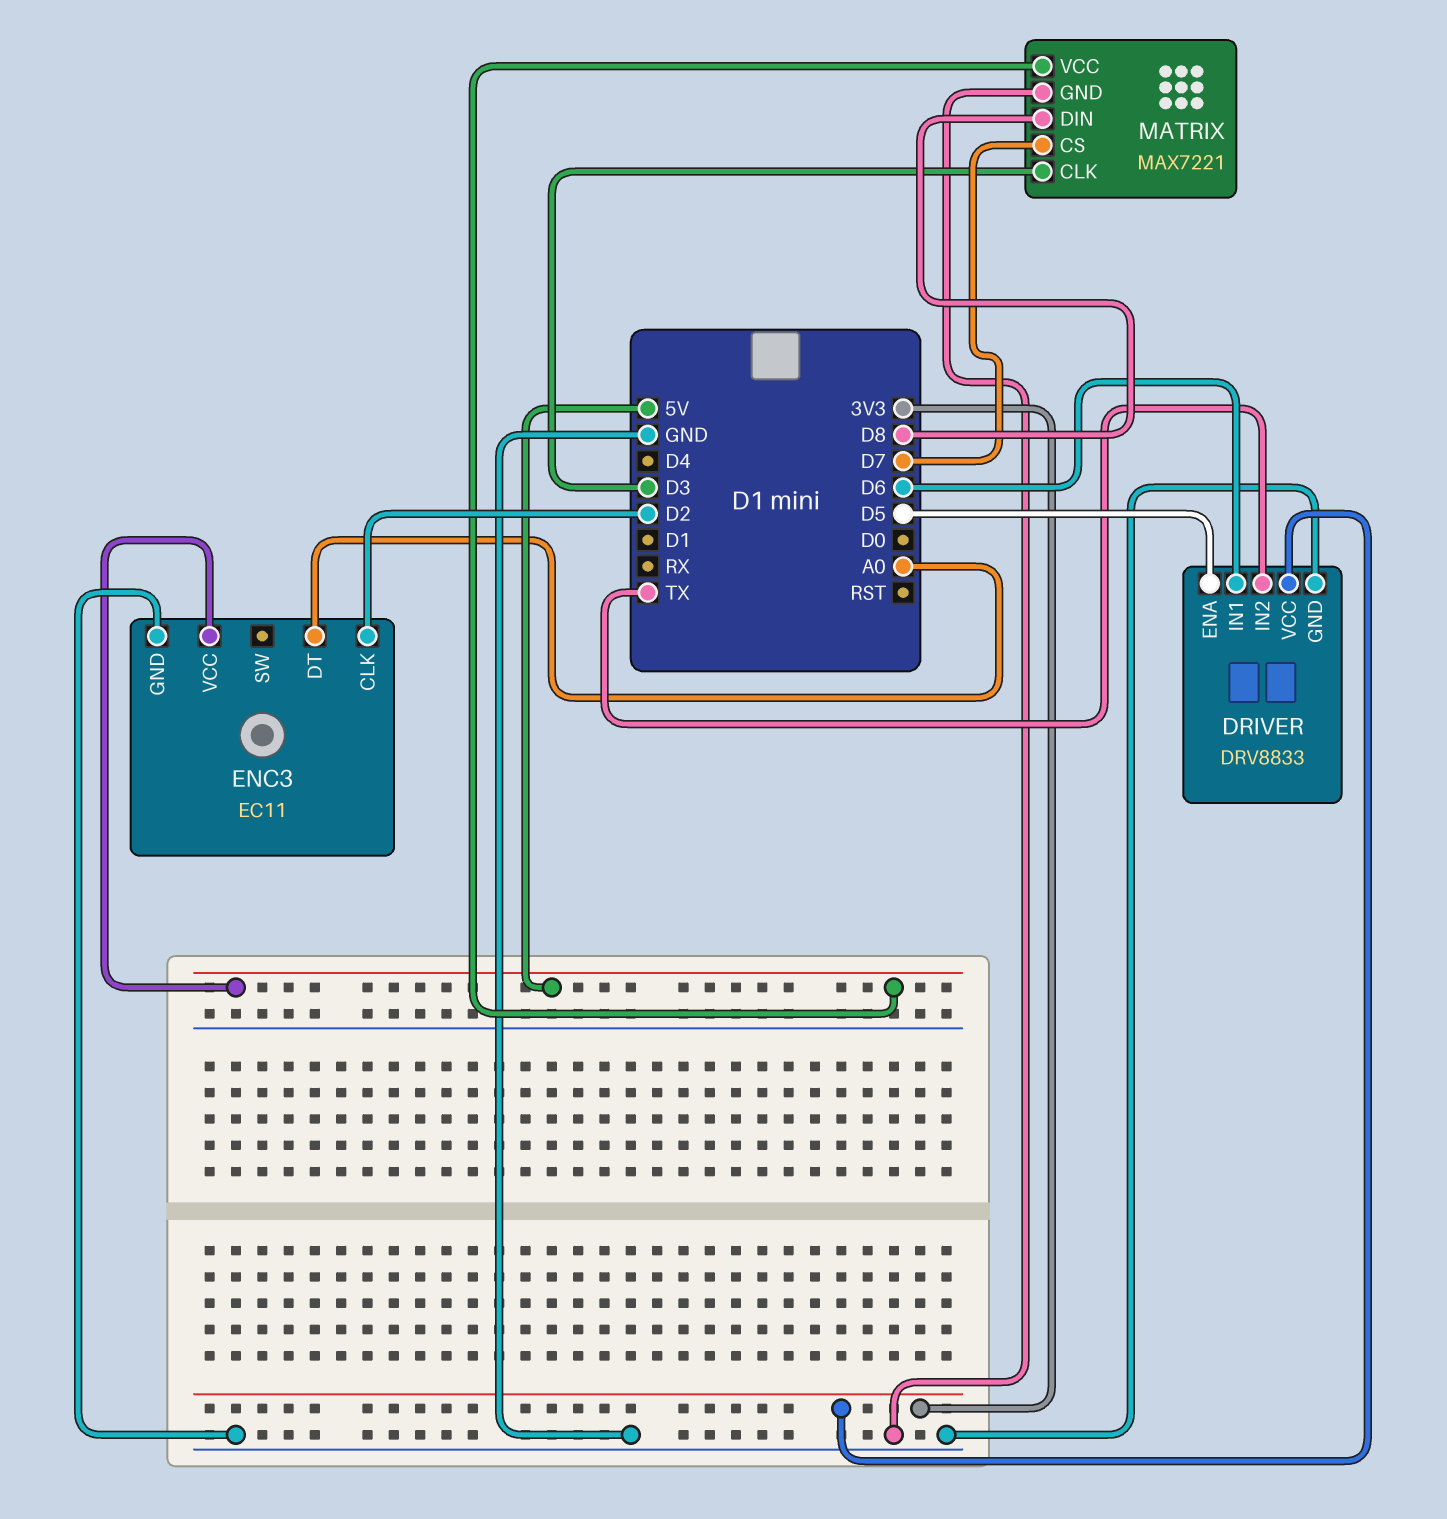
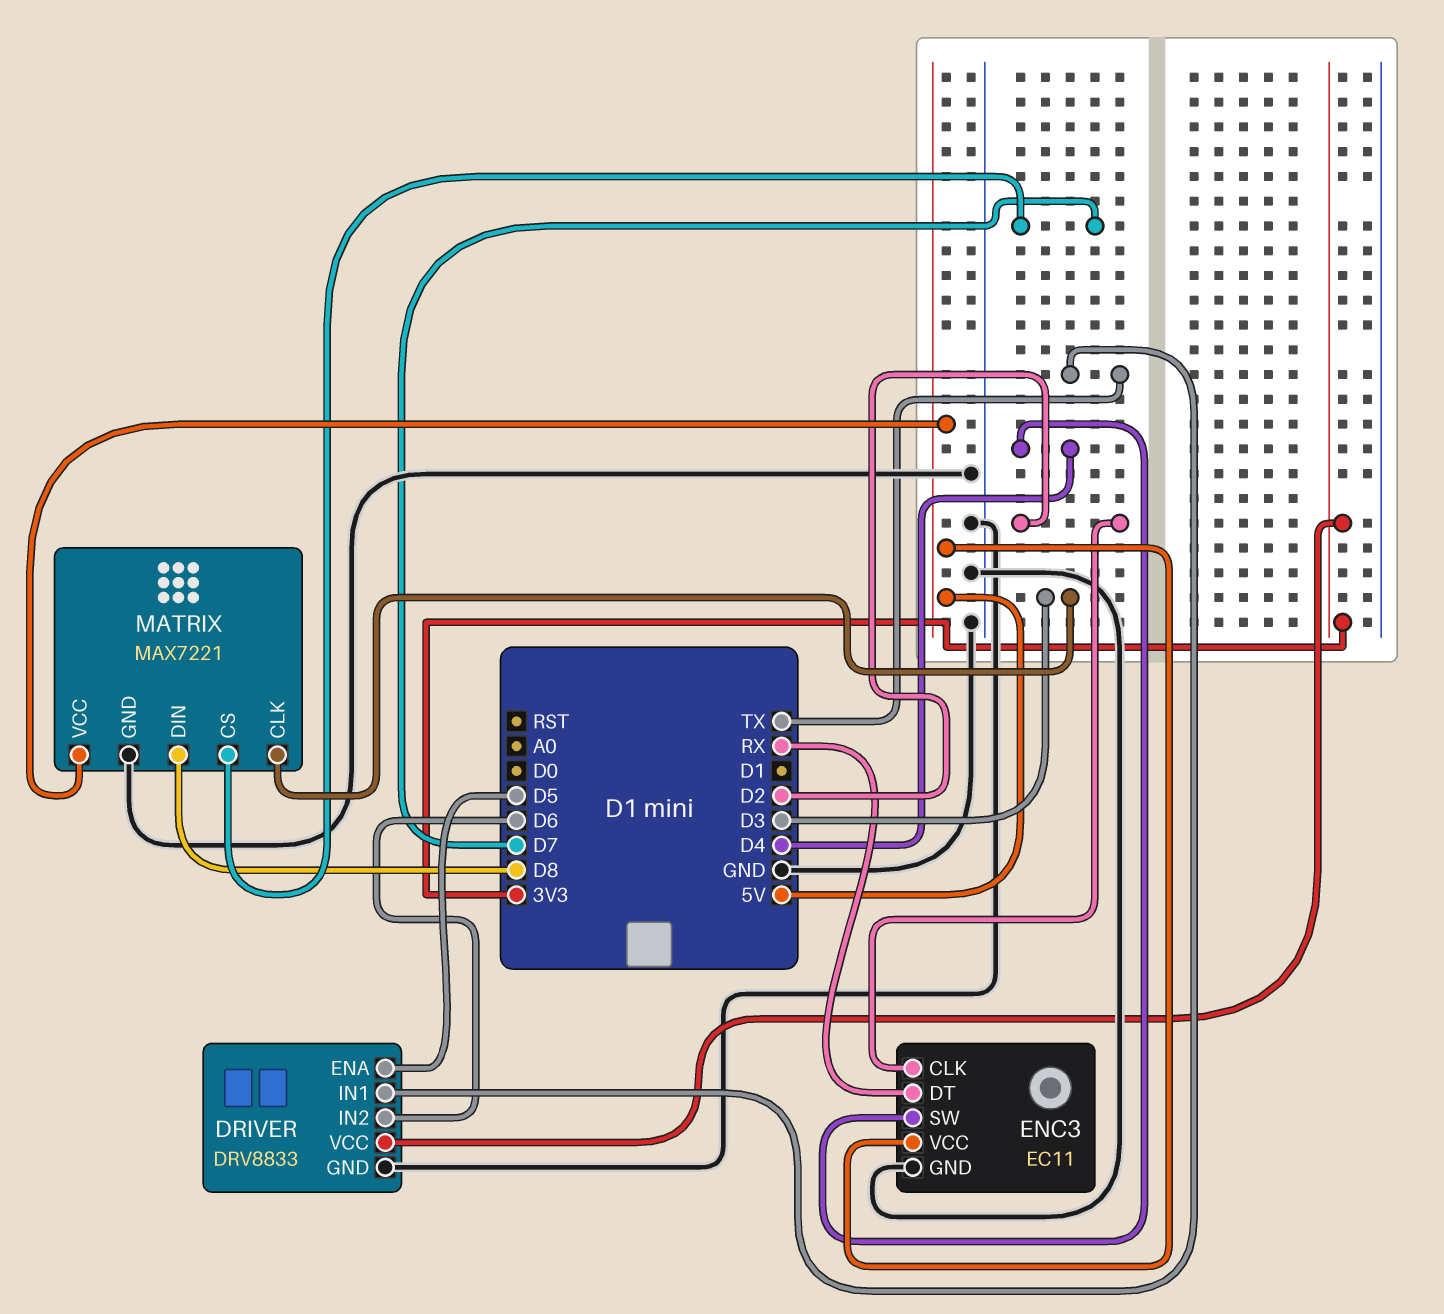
DRIVER pin IN1: D6 -> TX
DRIVER pin IN2: TX -> D6
ENC3 pin DT: A0 -> RX
ENC3 pin SW: none -> D4

